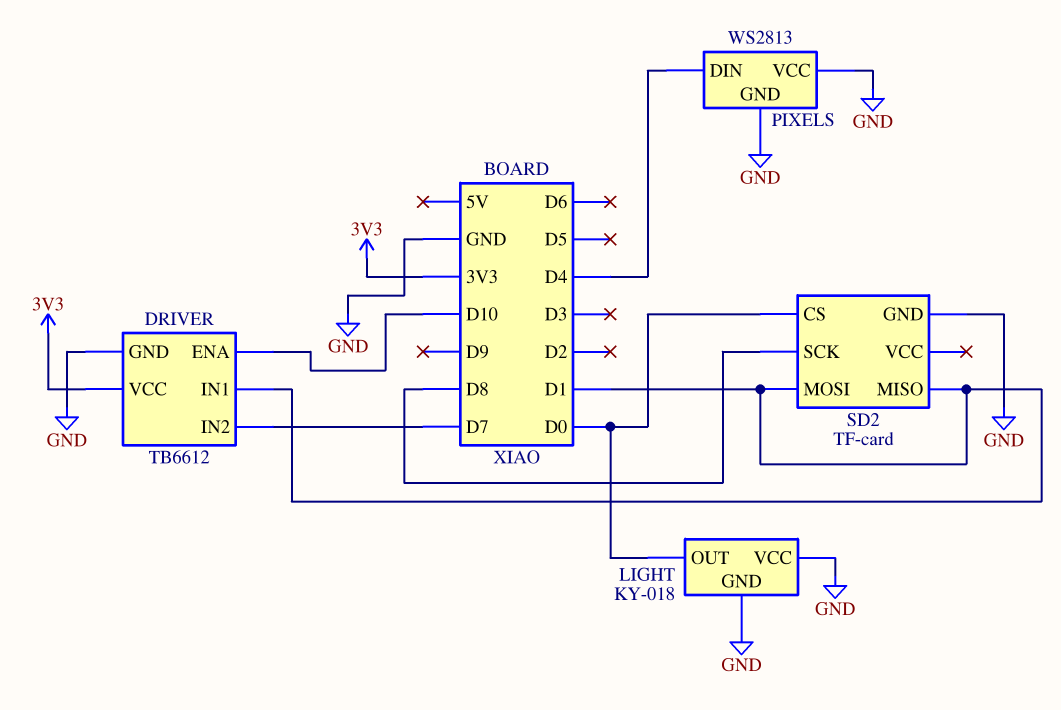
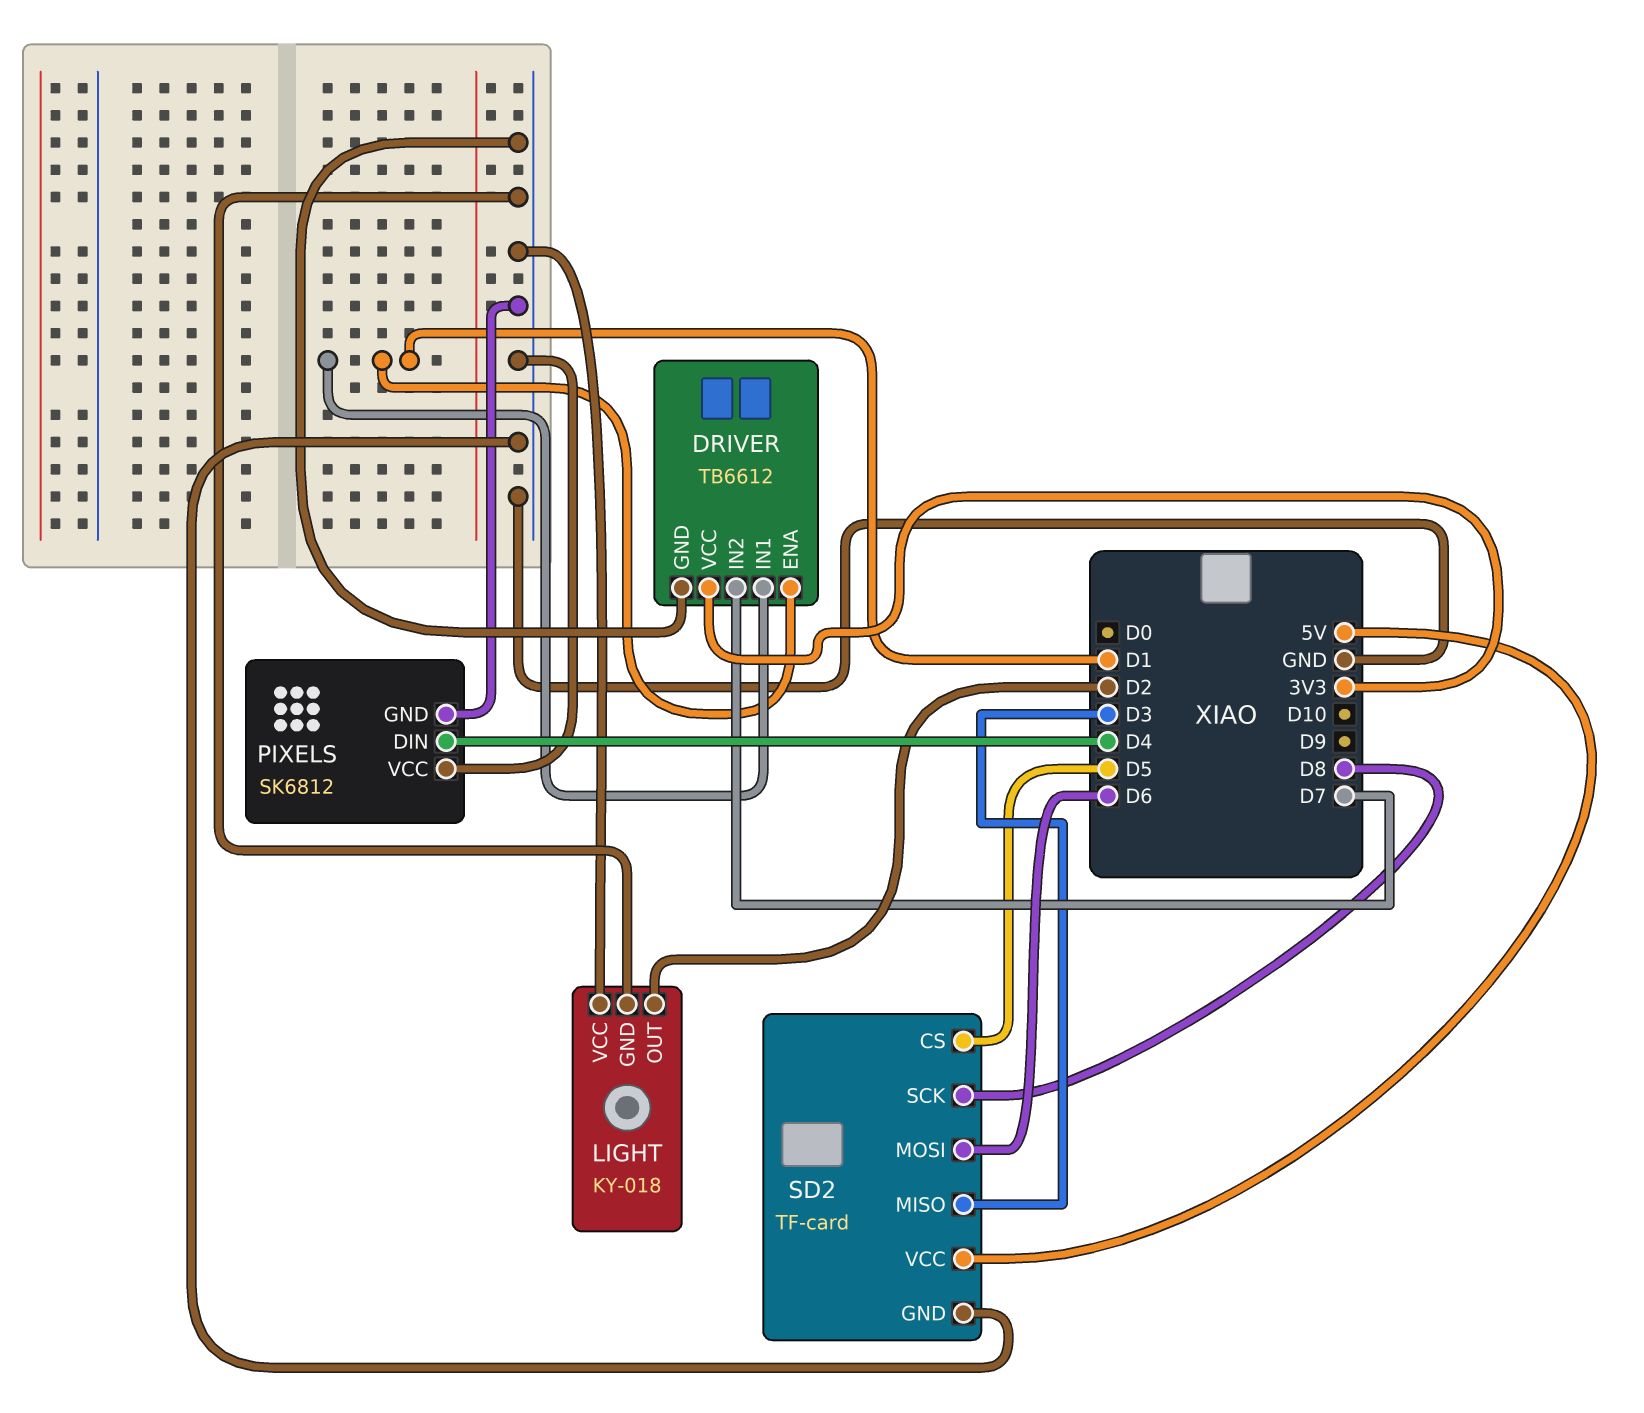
DRIVER pin ENA: D10 -> D1
LIGHT pin OUT: D0 -> D2
PIXELS: WS2813 -> SK6812
SD2 pin CS: D0 -> D5
SD2 pin MISO: D1 -> D3
SD2 pin MOSI: D1 -> D6
SD2 pin VCC: none -> 5V

